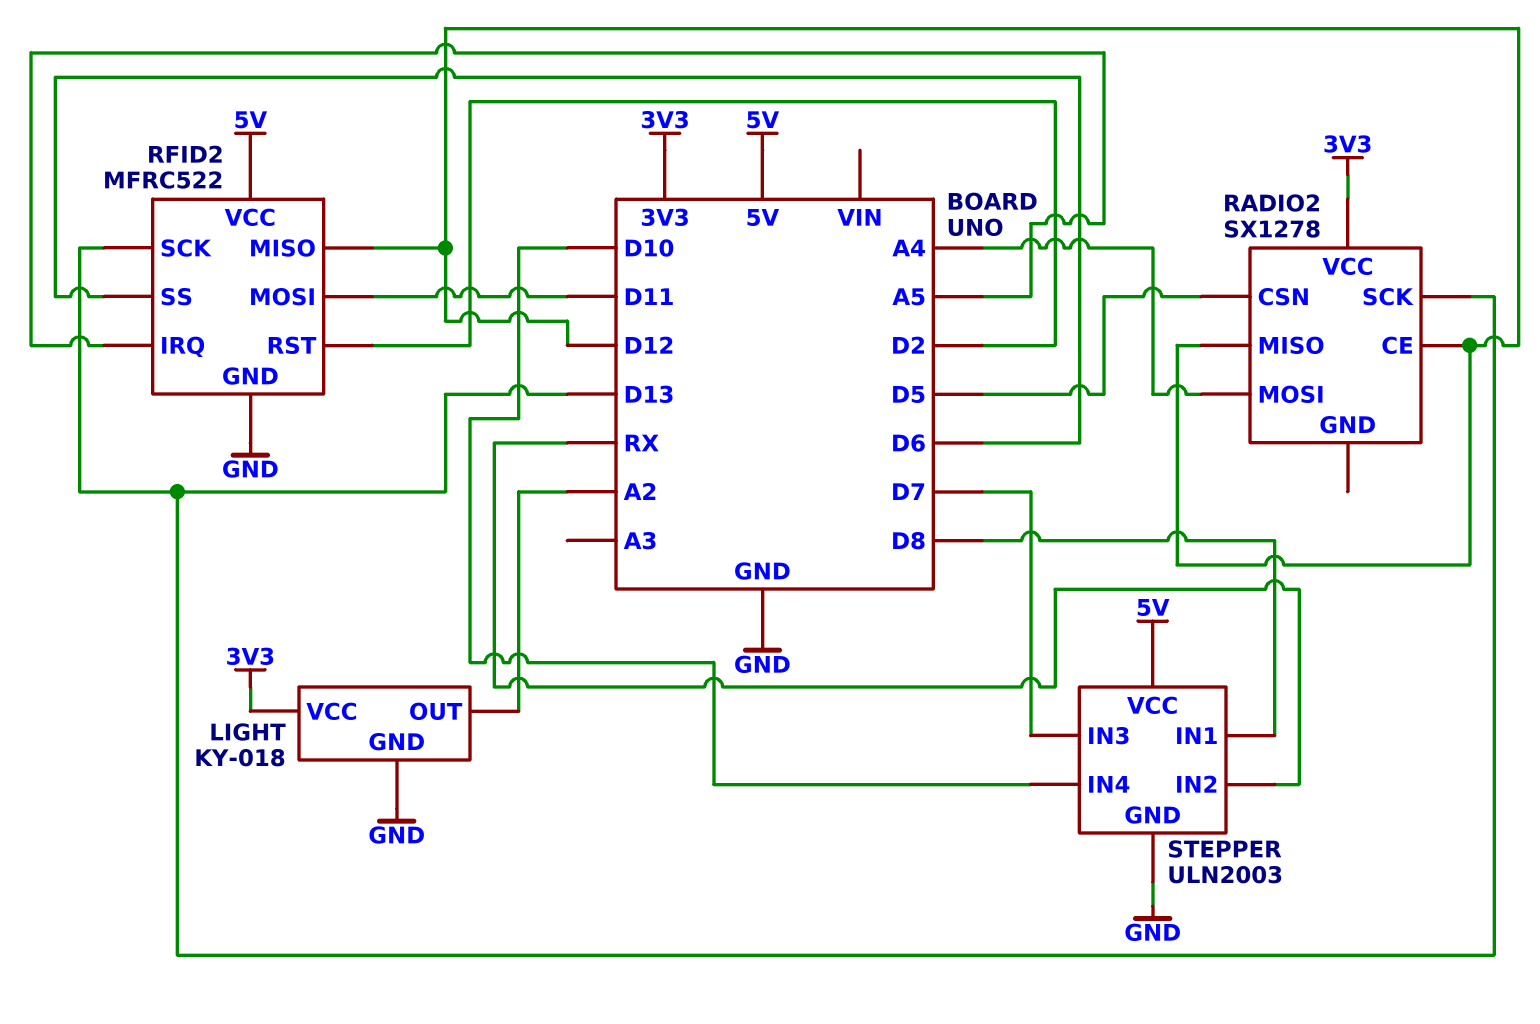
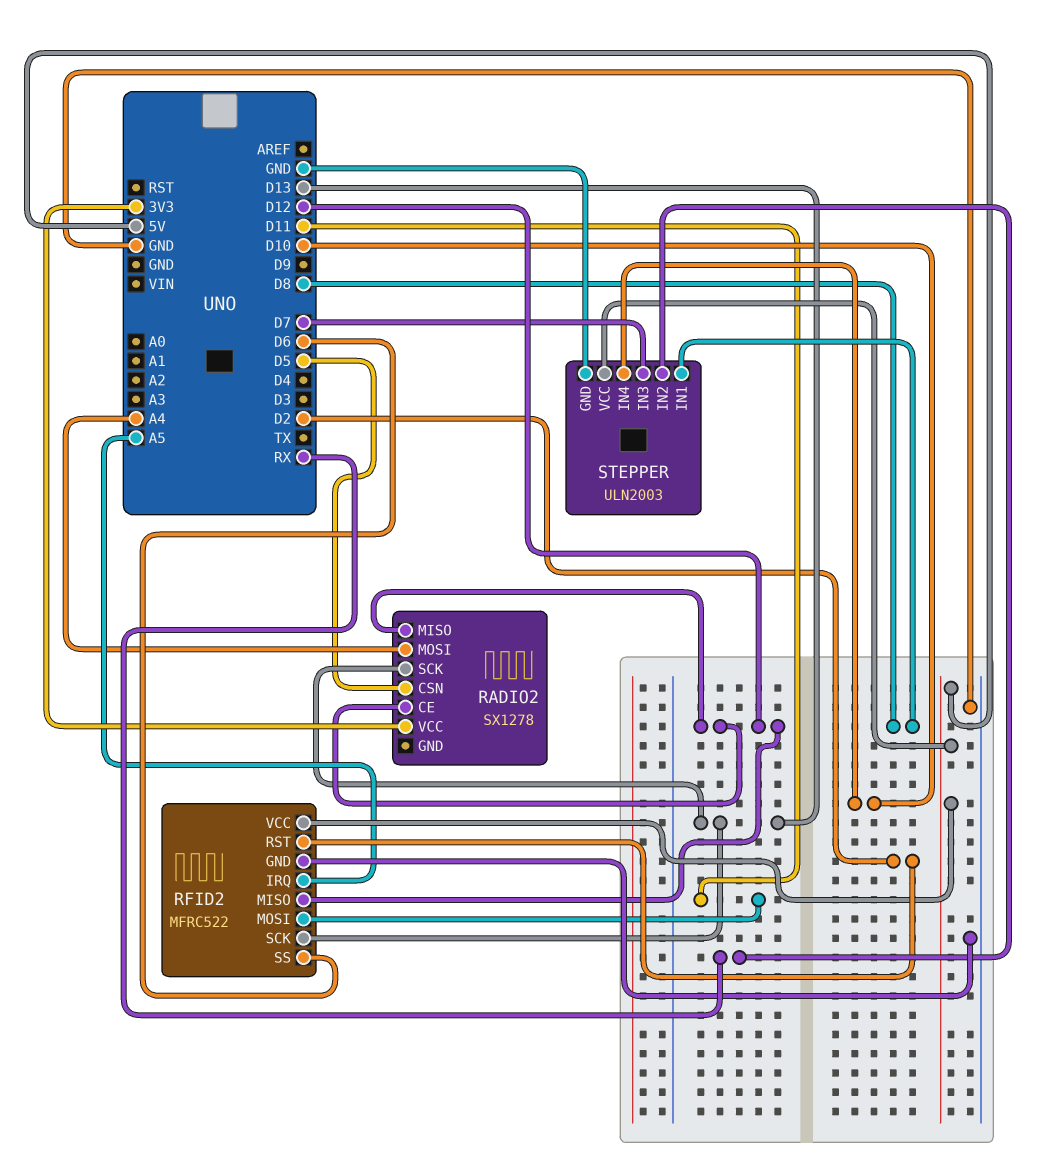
LIGHT: KY-018 -> none
LIGHT pin GND: GND -> none
LIGHT pin OUT: A2 -> none
LIGHT pin VCC: 3V3 -> none

